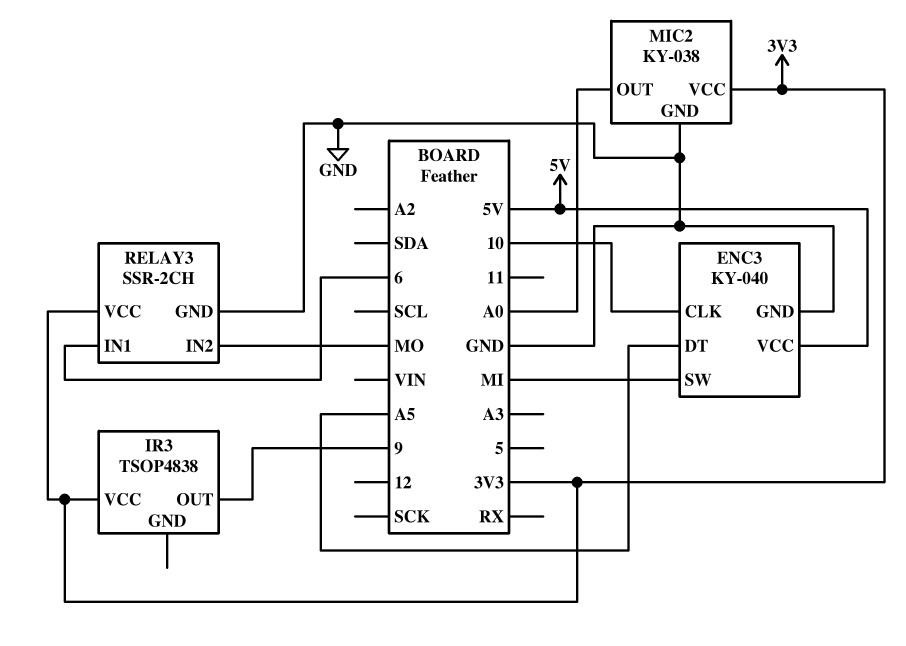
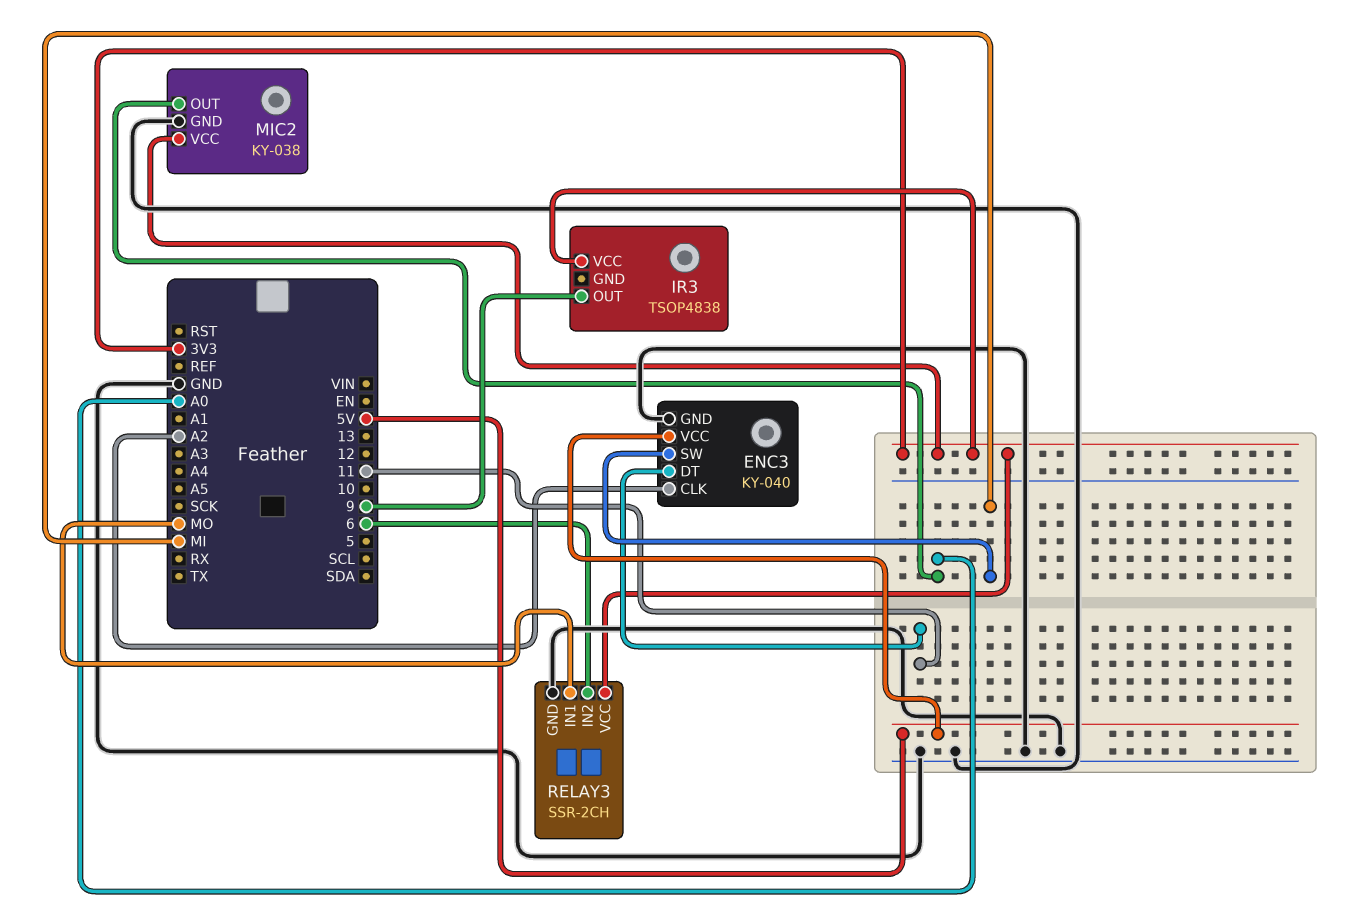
ENC3 pin CLK: 10 -> A2
ENC3 pin DT: A5 -> 11
RELAY3 pin IN1: 6 -> MO
RELAY3 pin IN2: MO -> 6

